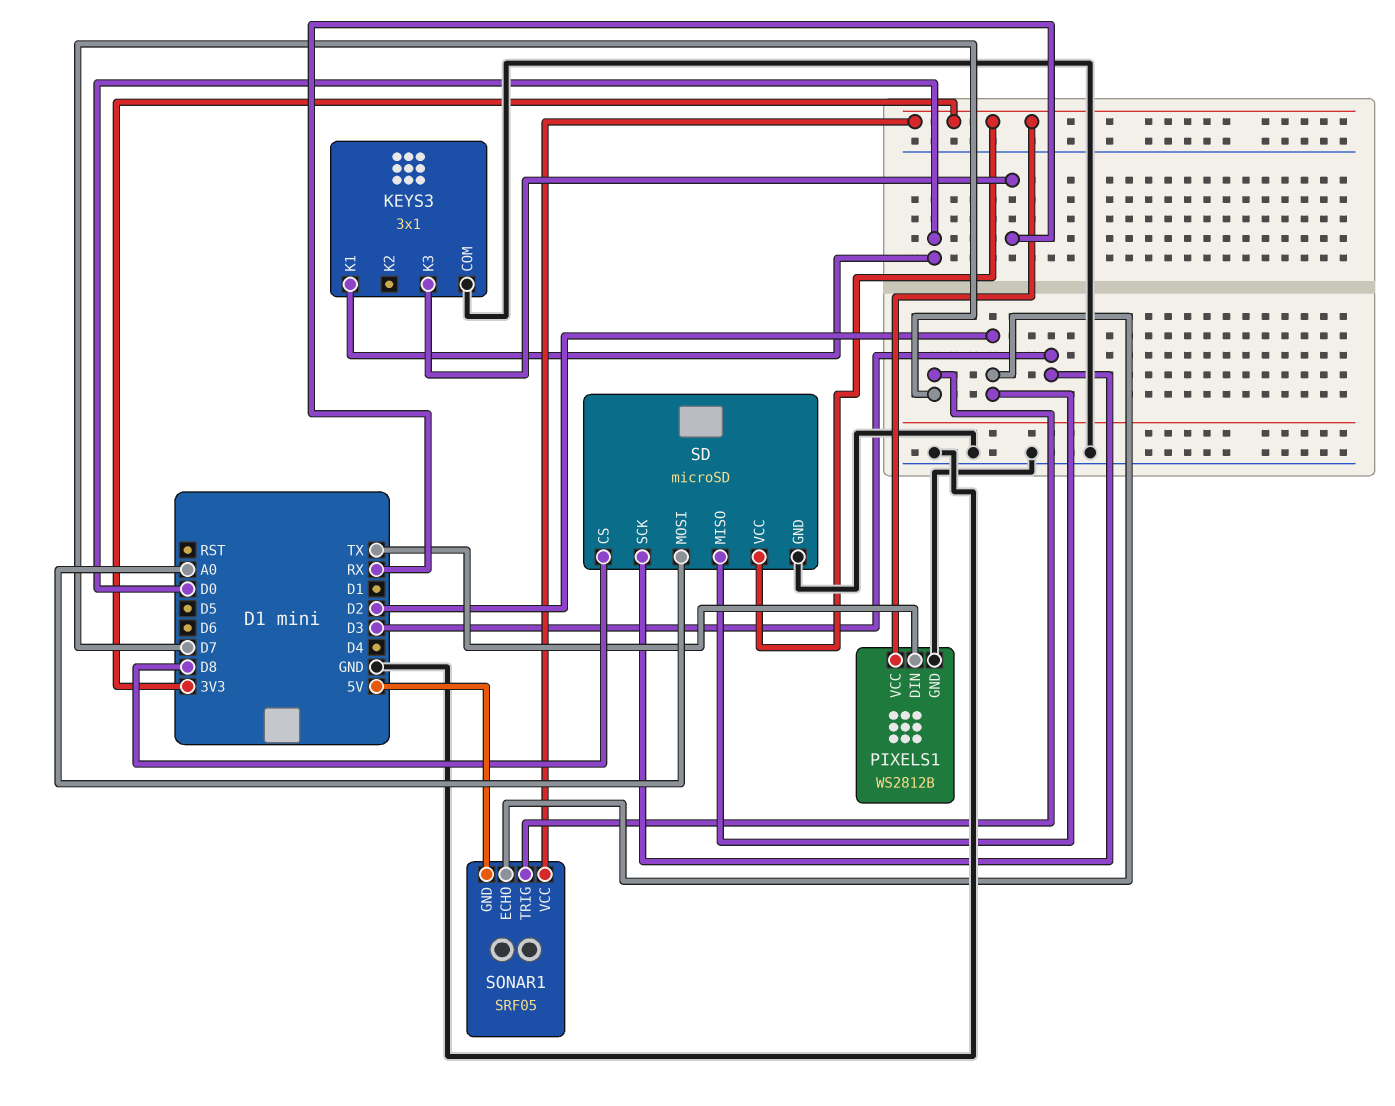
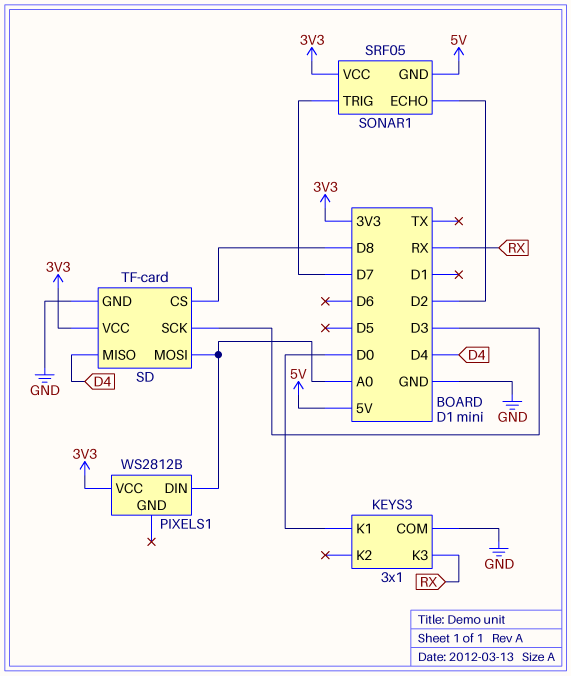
PIXELS1 pin DIN: TX -> A0
PIXELS1 pin GND: GND -> none
SD: microSD -> TF-card
SD pin MISO: D2 -> D4

